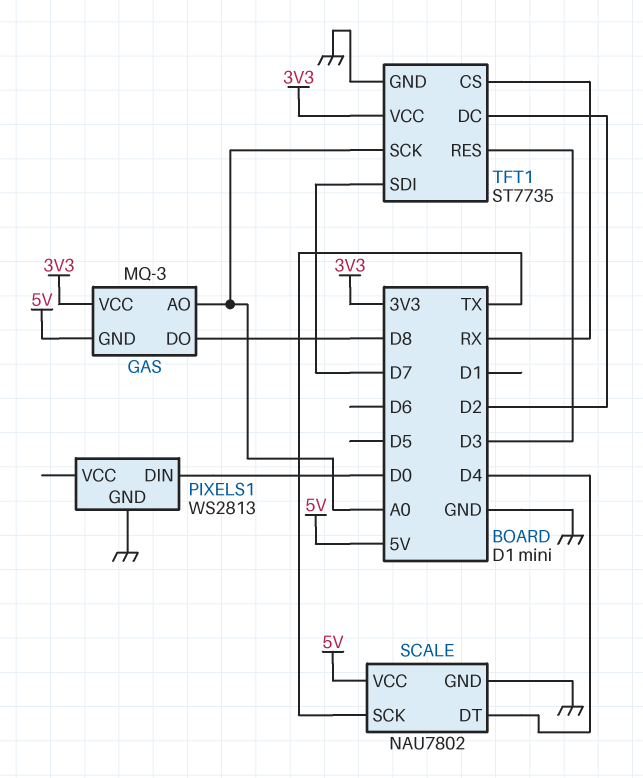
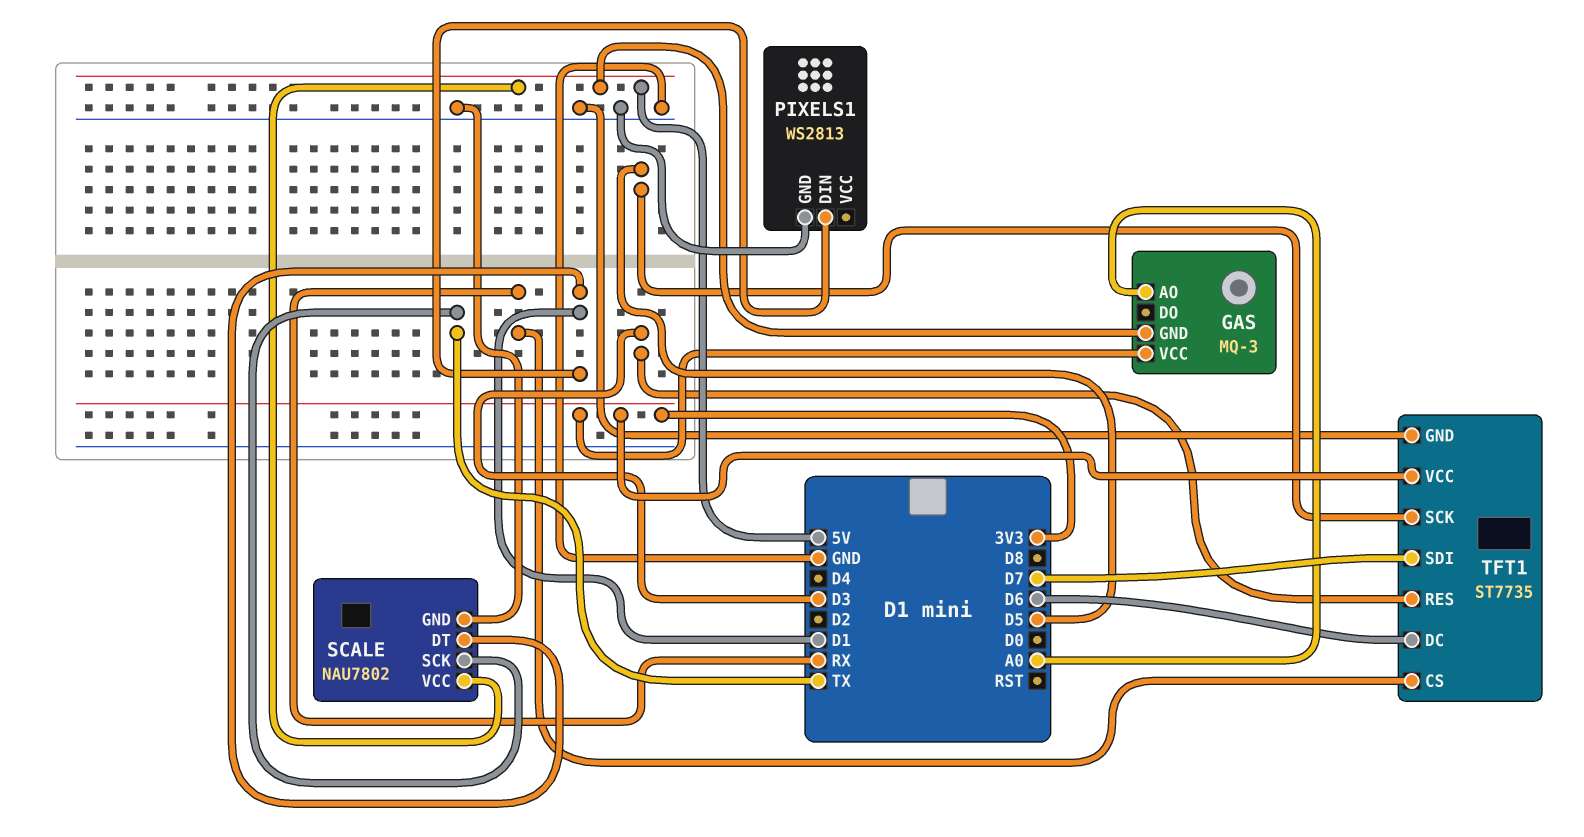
GAS pin DO: D8 -> none
PIXELS1 pin DIN: D0 -> D1
SCALE pin DT: D4 -> D1
TFT1 pin DC: D2 -> D6
TFT1 pin SCK: A0 -> D5

